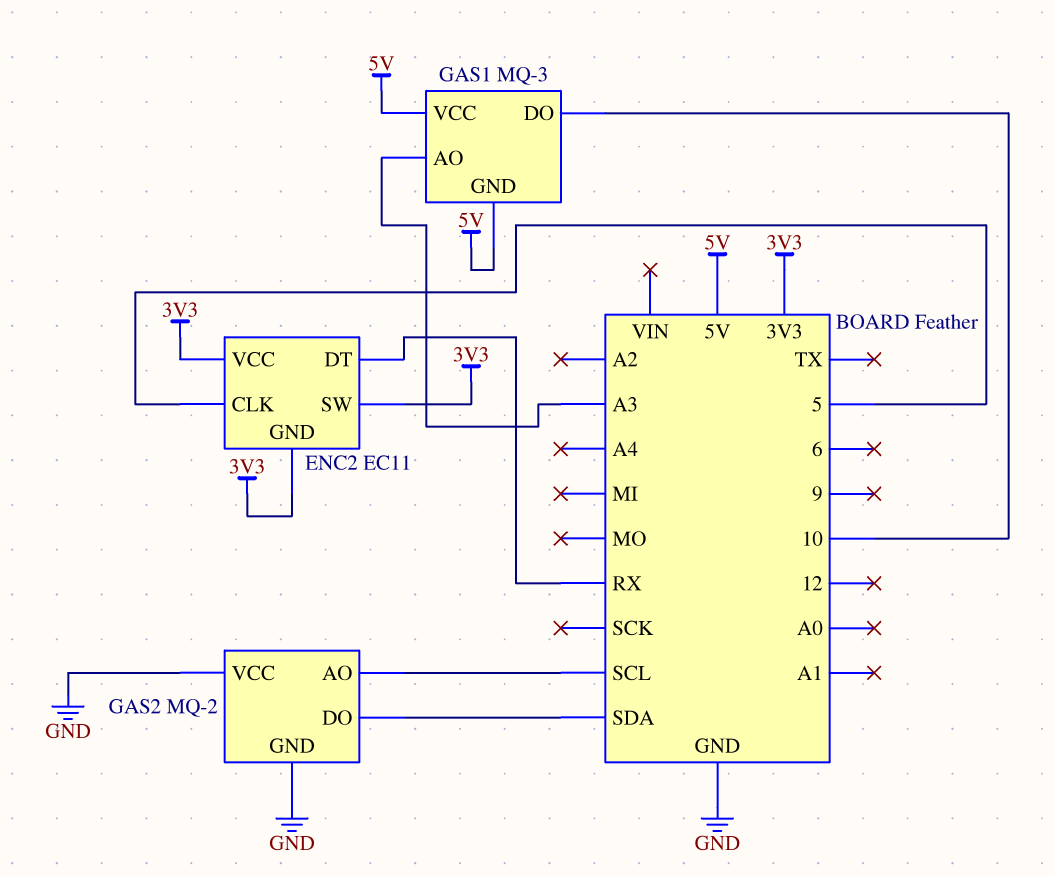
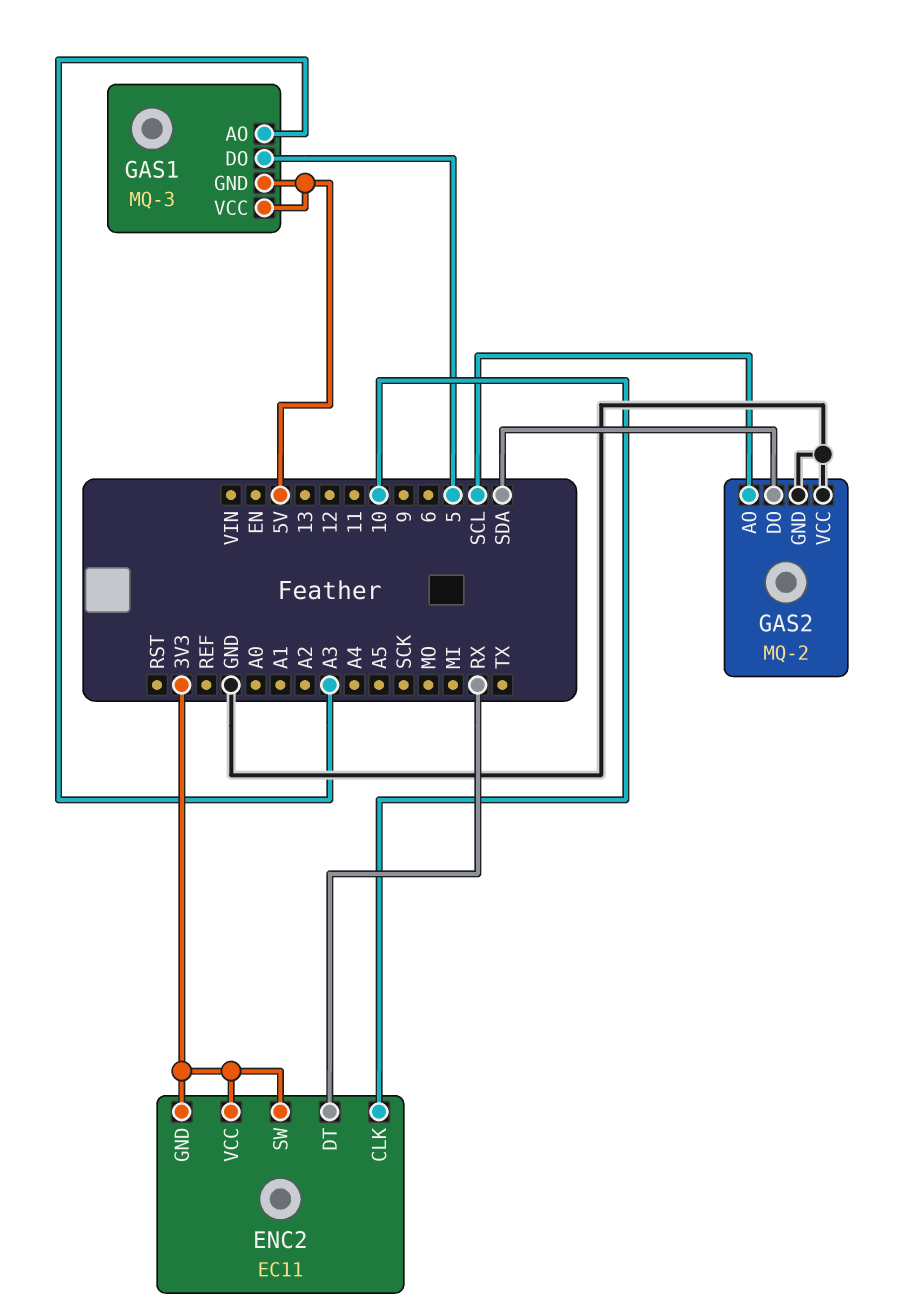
ENC2 pin CLK: 5 -> 10
GAS1 pin DO: 10 -> 5

